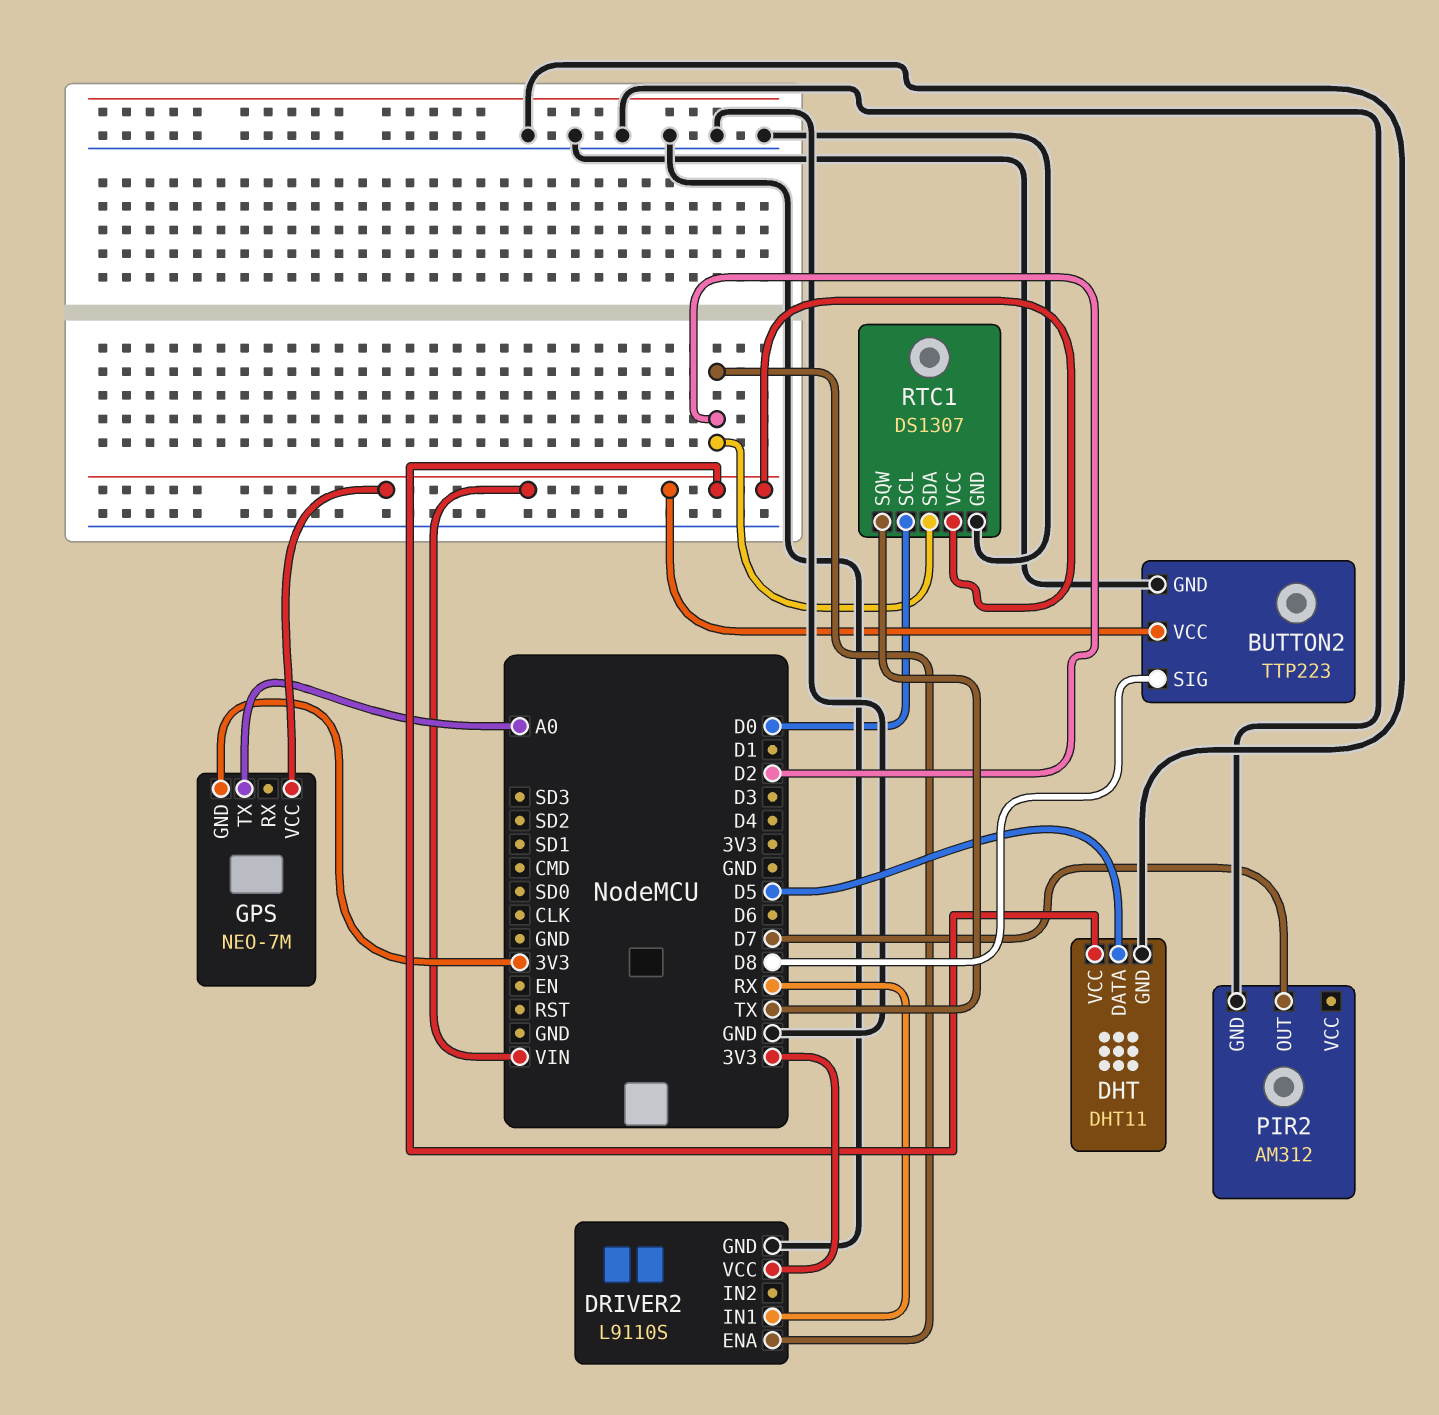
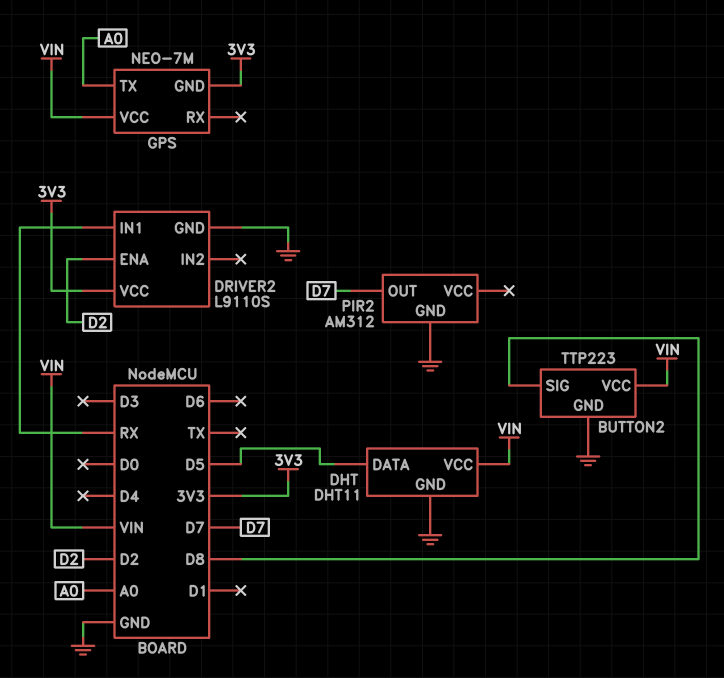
RTC1: DS1307 -> none
RTC1 pin GND: GND -> none
RTC1 pin SCL: D0 -> none
RTC1 pin SDA: D2 -> none
RTC1 pin SQW: TX -> none
RTC1 pin VCC: VIN -> none

